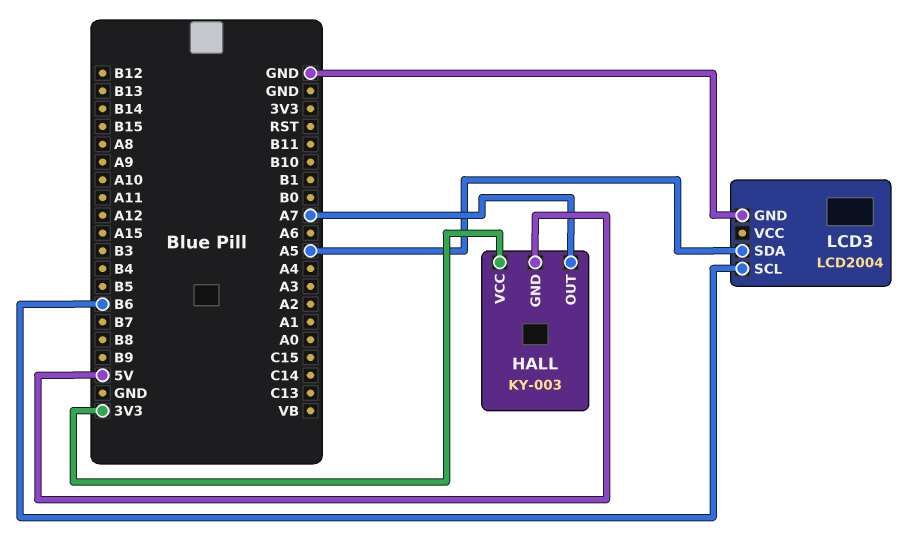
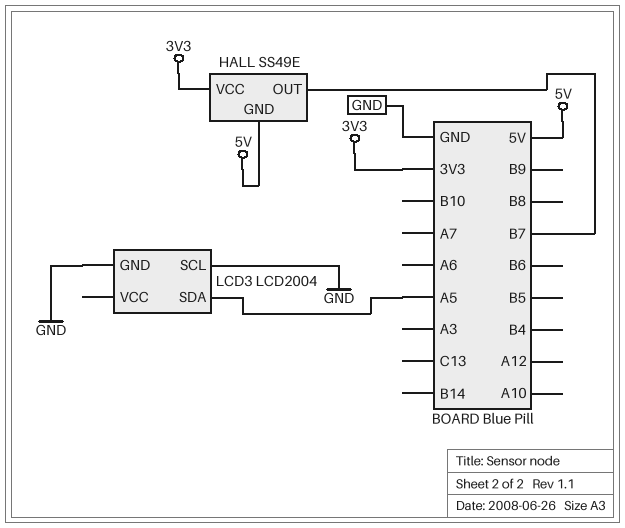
HALL: KY-003 -> SS49E
HALL pin OUT: A7 -> B7
LCD3 pin SCL: B6 -> GND

